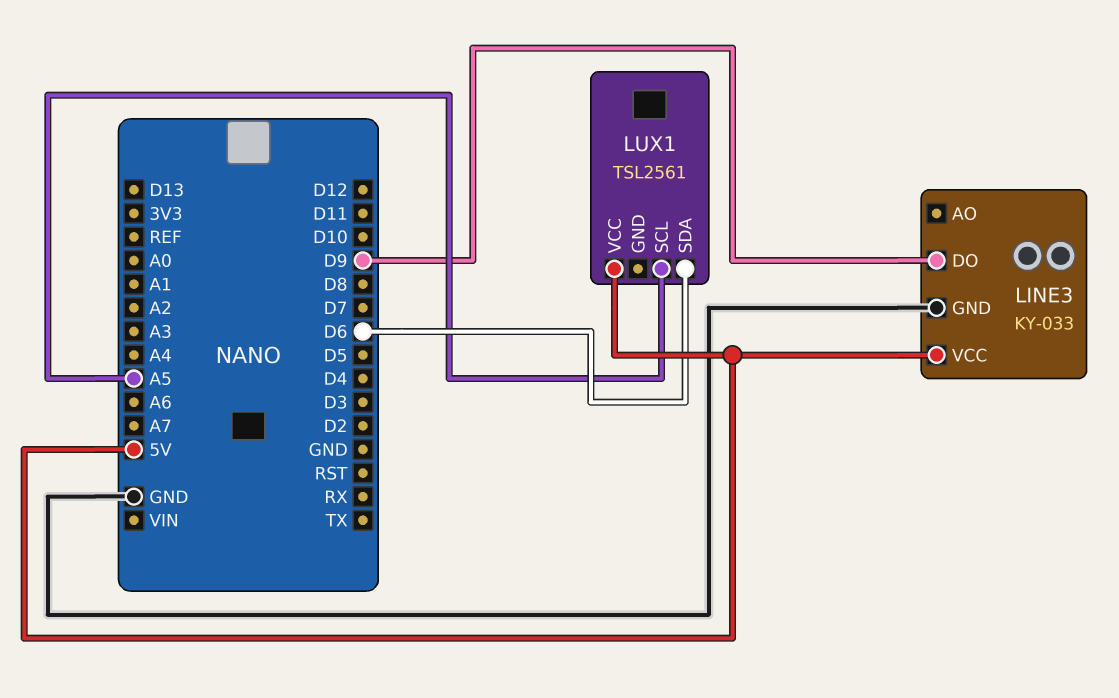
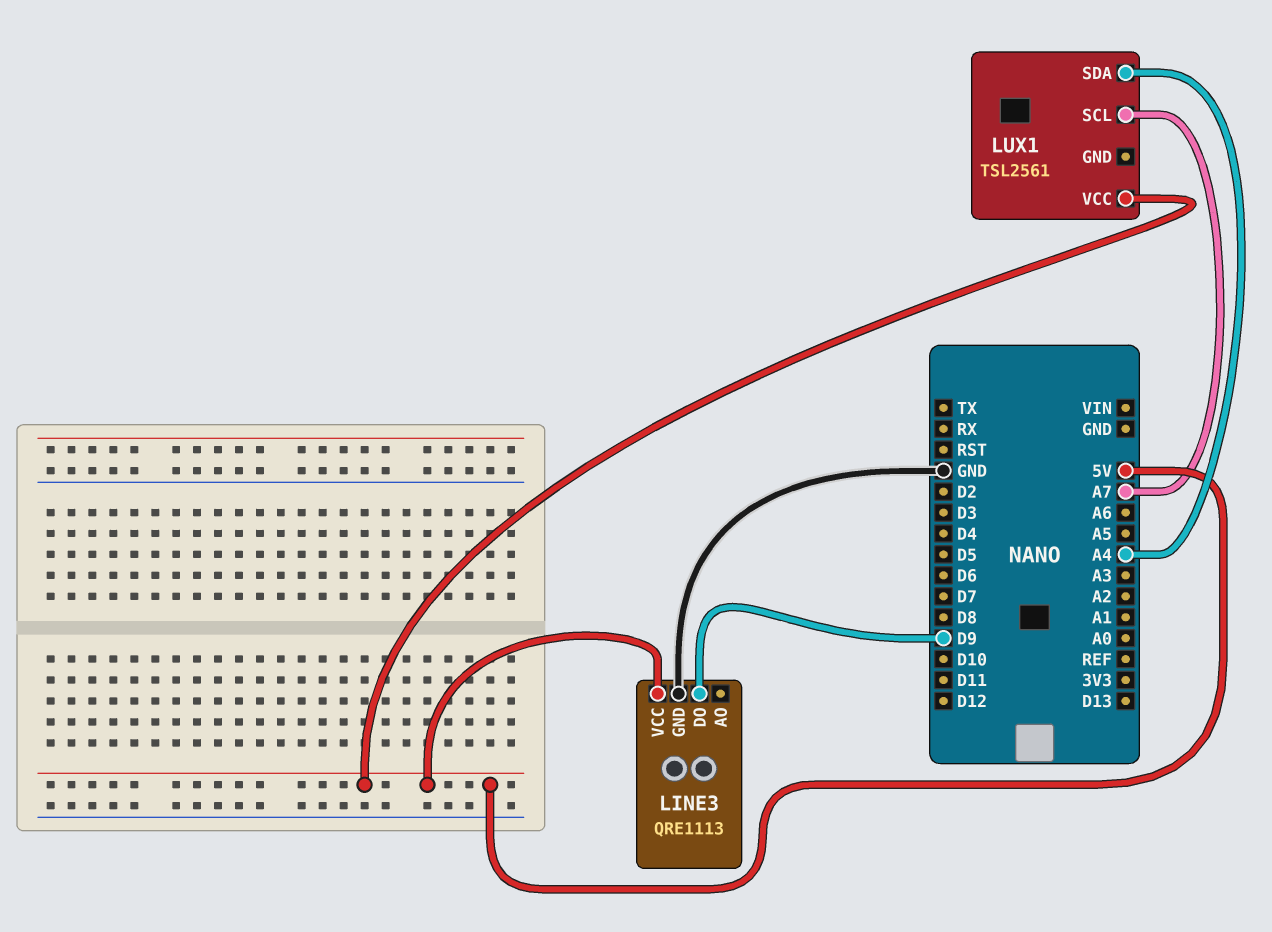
LINE3: KY-033 -> QRE1113
LUX1 pin SCL: A5 -> A7
LUX1 pin SDA: D6 -> A4

